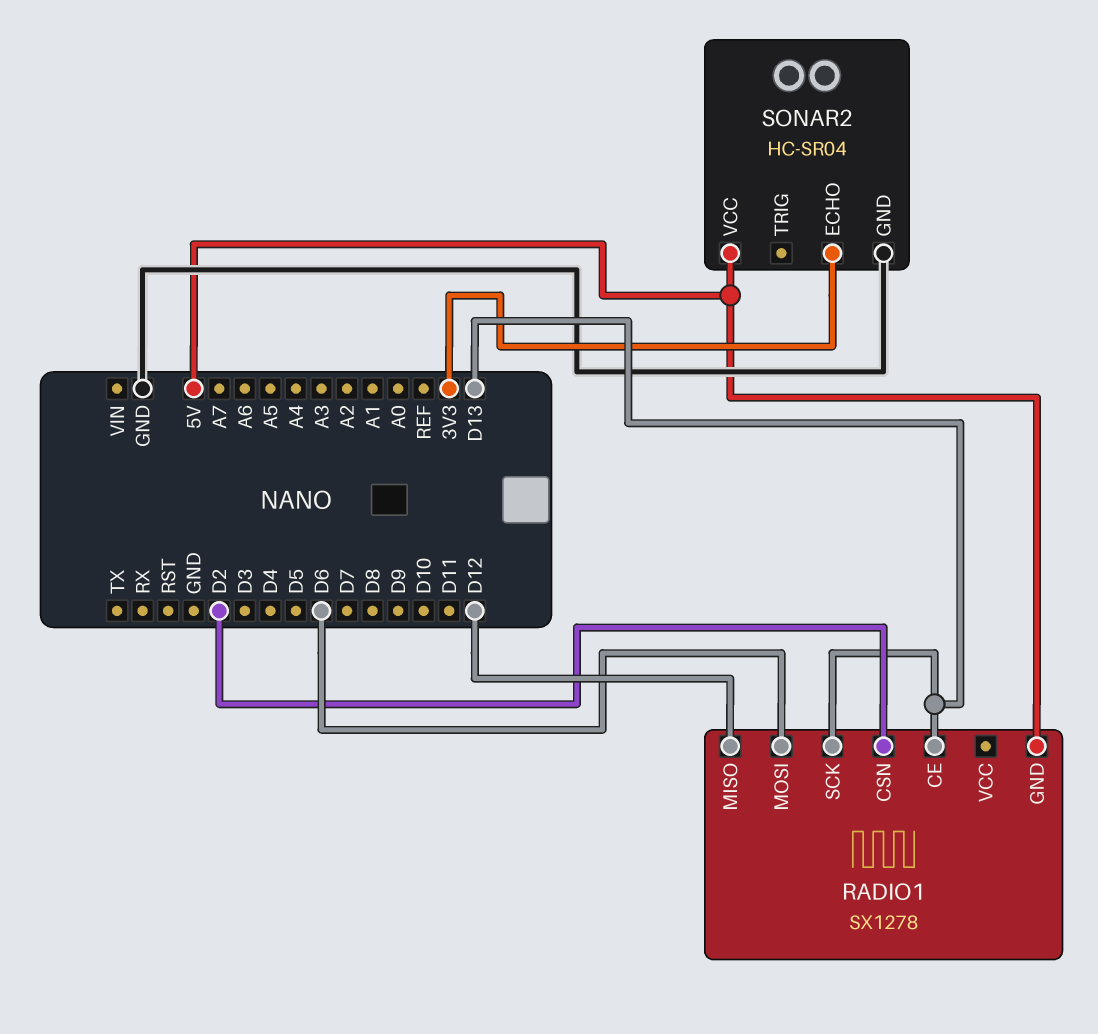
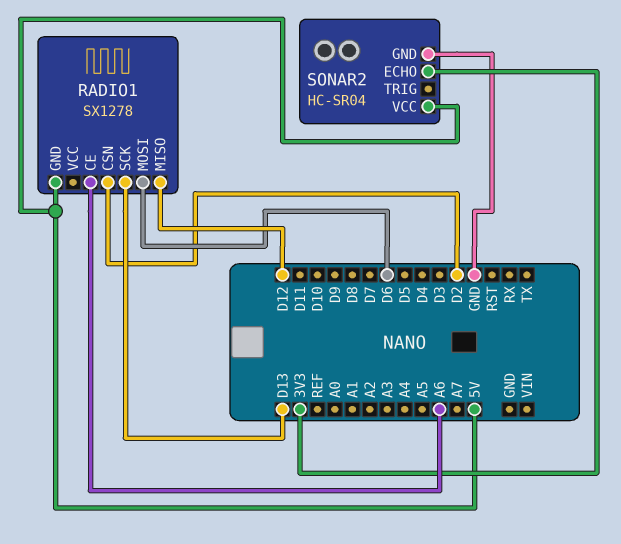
RADIO1 pin CE: D13 -> A6

